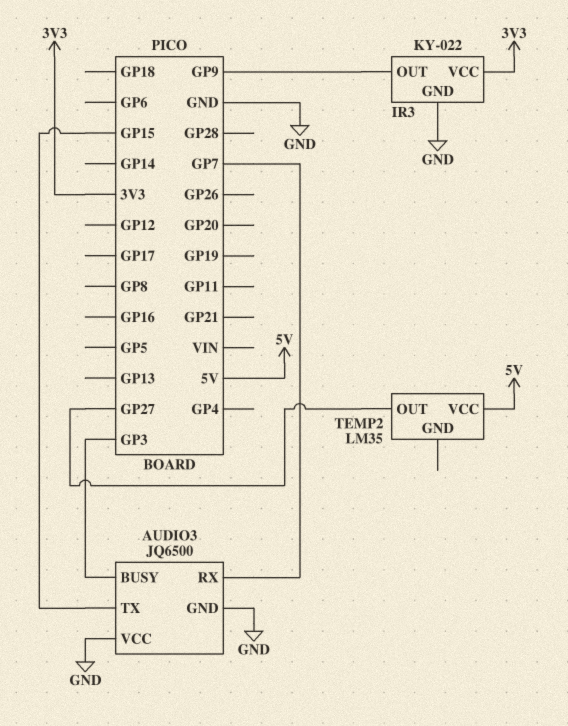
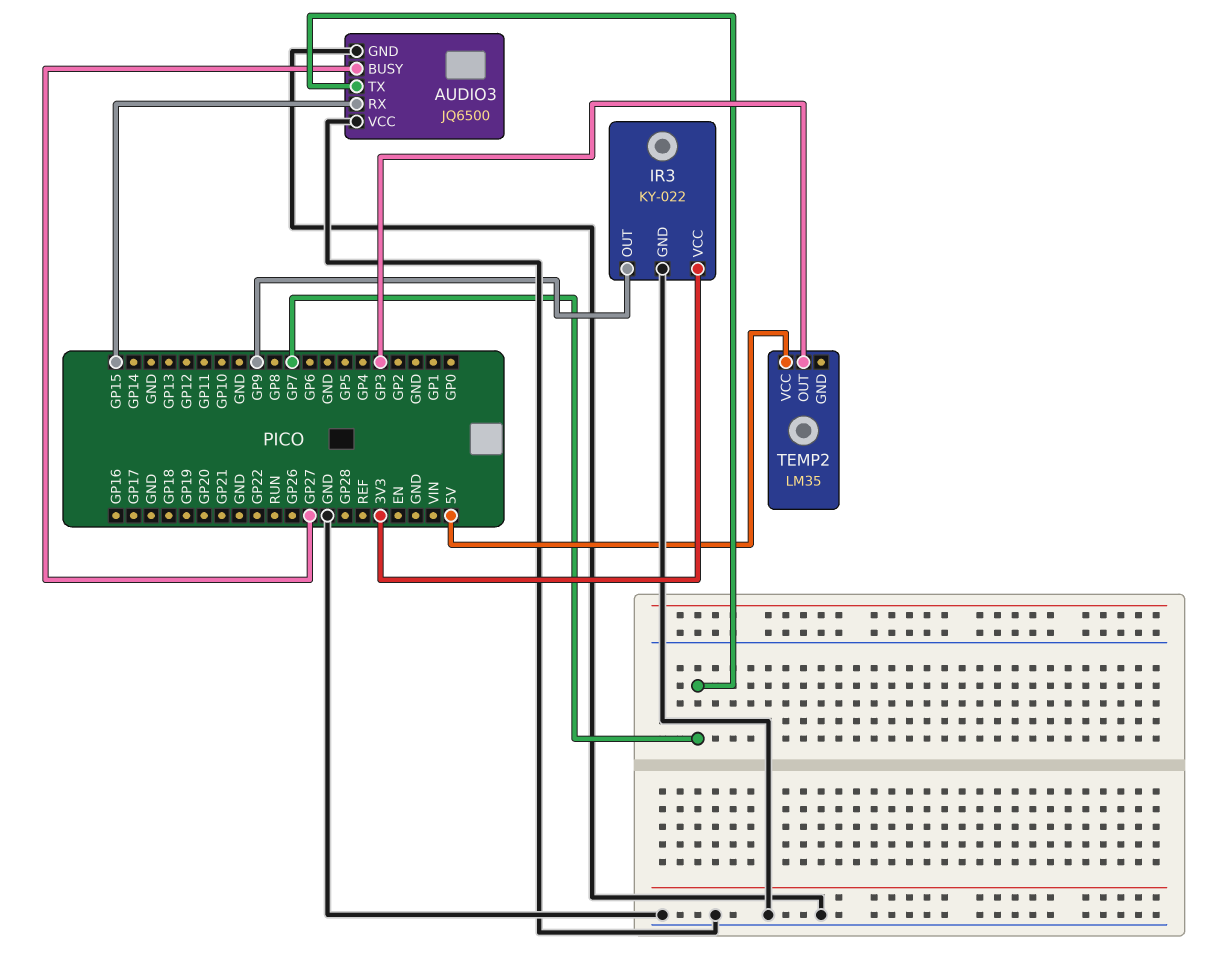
AUDIO3 pin BUSY: GP3 -> GP27
AUDIO3 pin RX: GP7 -> GP15
AUDIO3 pin TX: GP15 -> GP7
TEMP2 pin OUT: GP27 -> GP3

